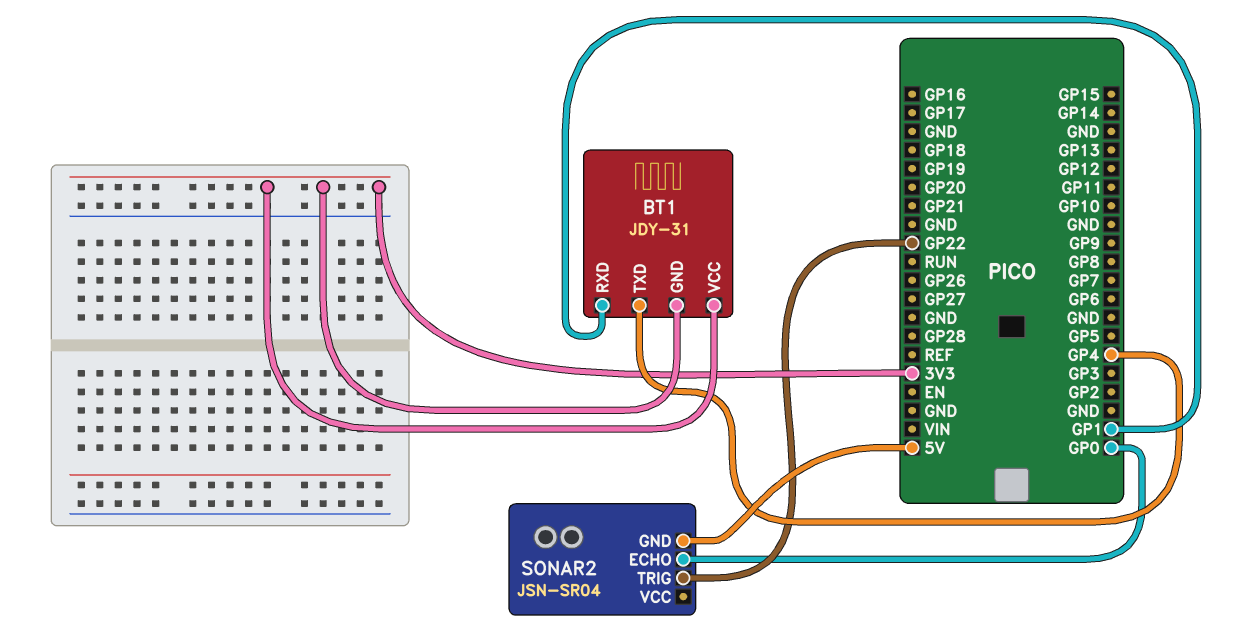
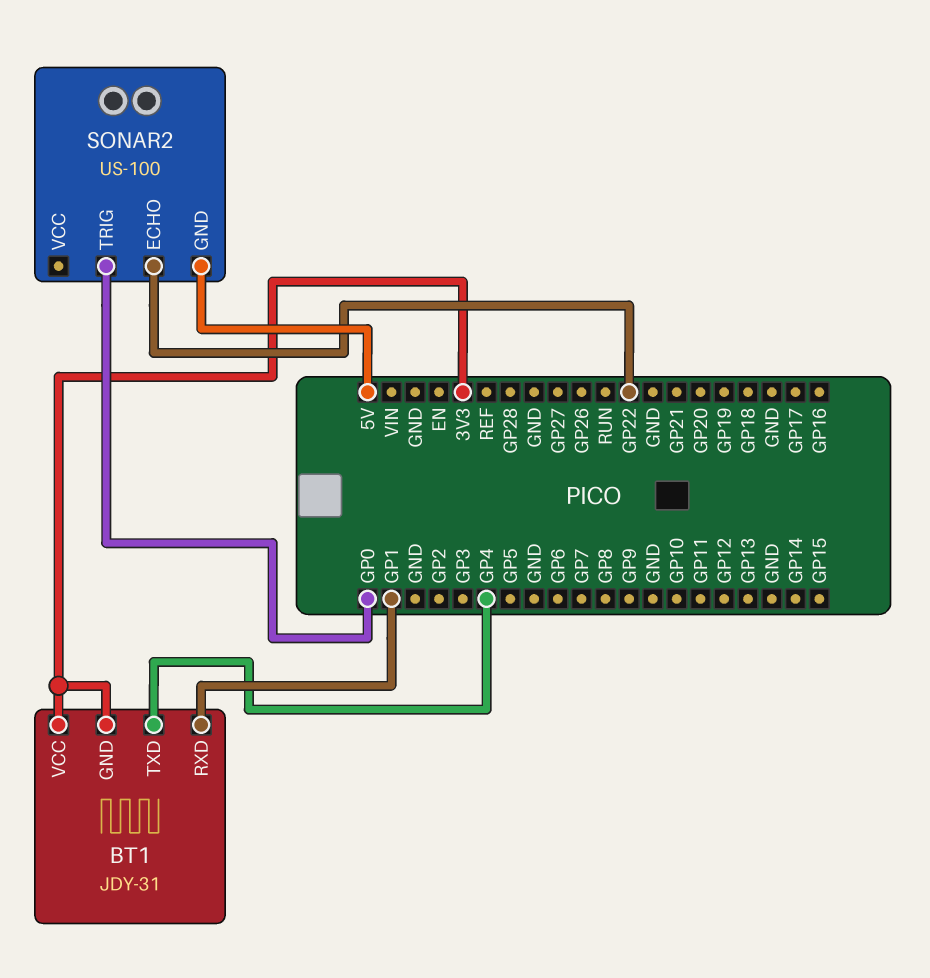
SONAR2: JSN-SR04 -> US-100
SONAR2 pin ECHO: GP0 -> GP22
SONAR2 pin TRIG: GP22 -> GP0

